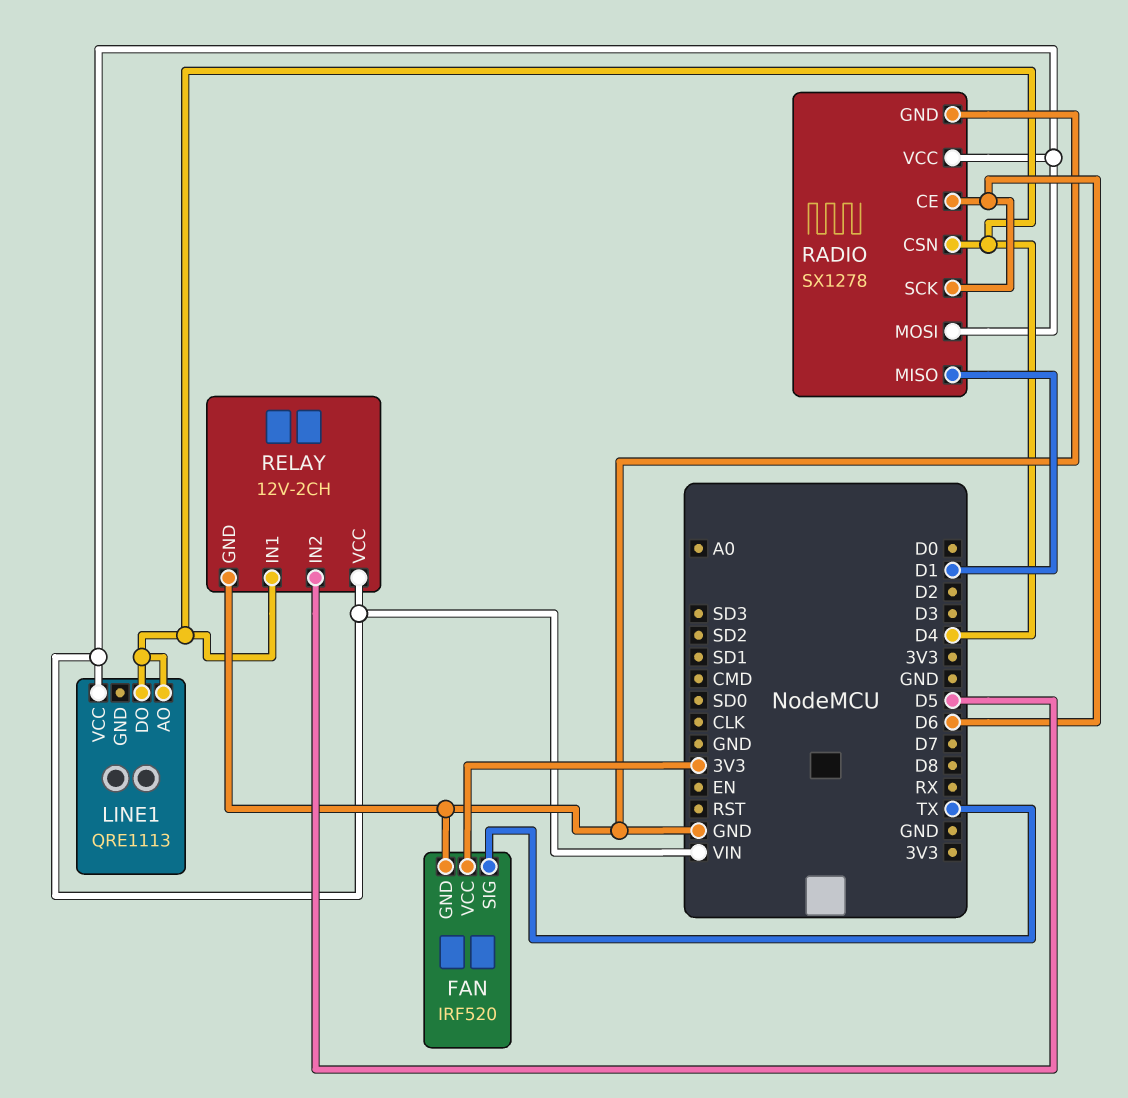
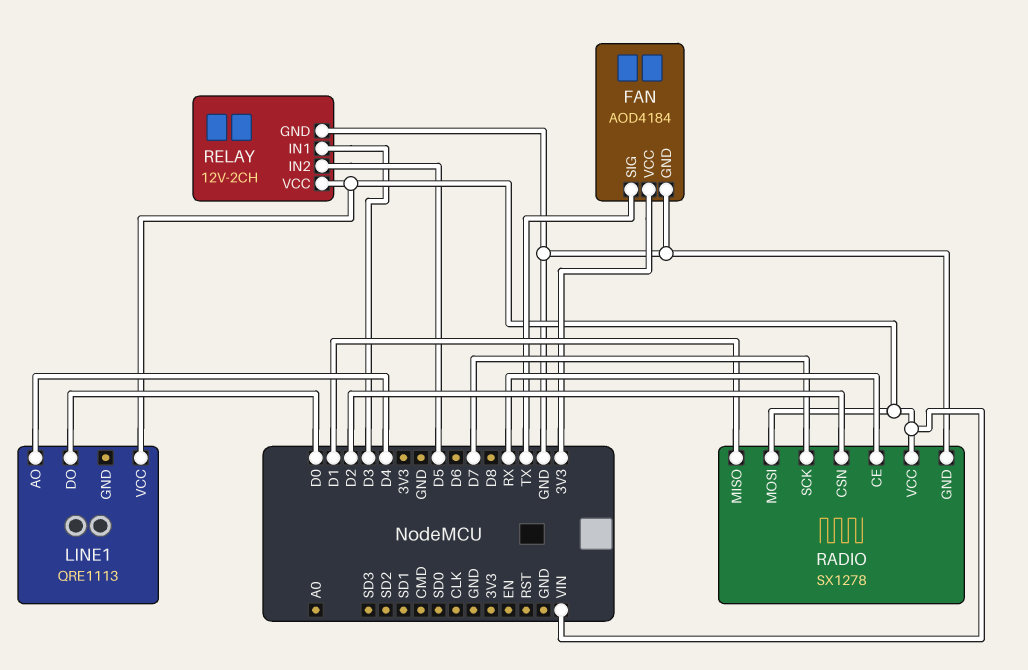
FAN: IRF520 -> AOD4184
LINE1 pin DO: D4 -> D0
RADIO pin CE: D6 -> RX
RADIO pin CSN: D4 -> D2
RADIO pin SCK: D6 -> D7
RELAY pin IN1: D4 -> D3

